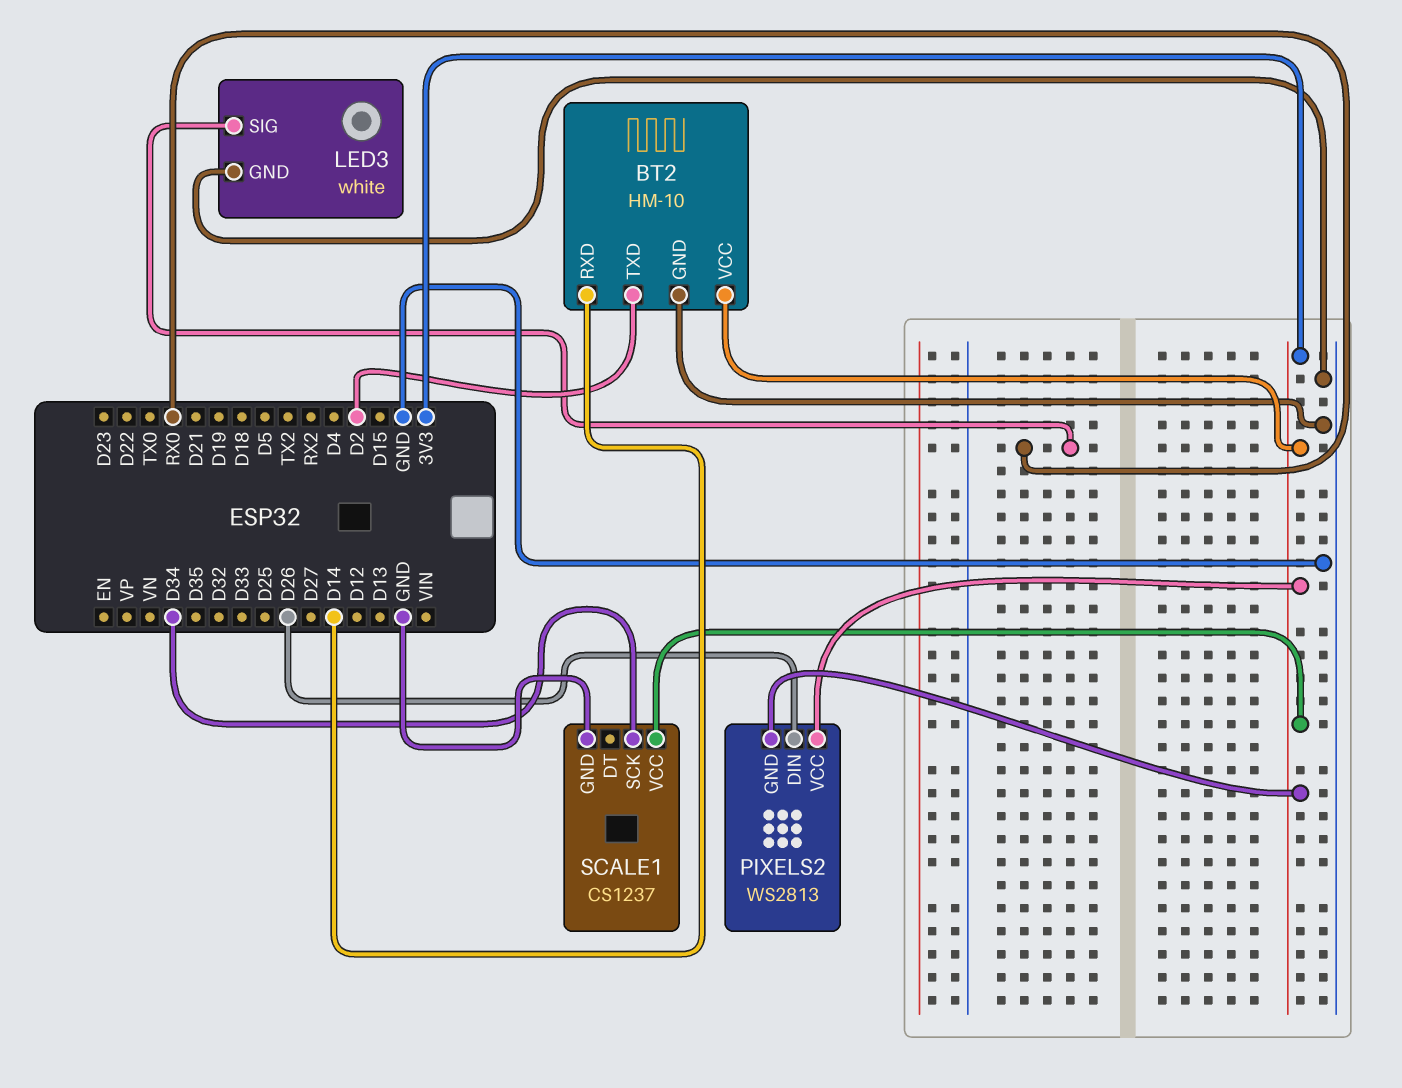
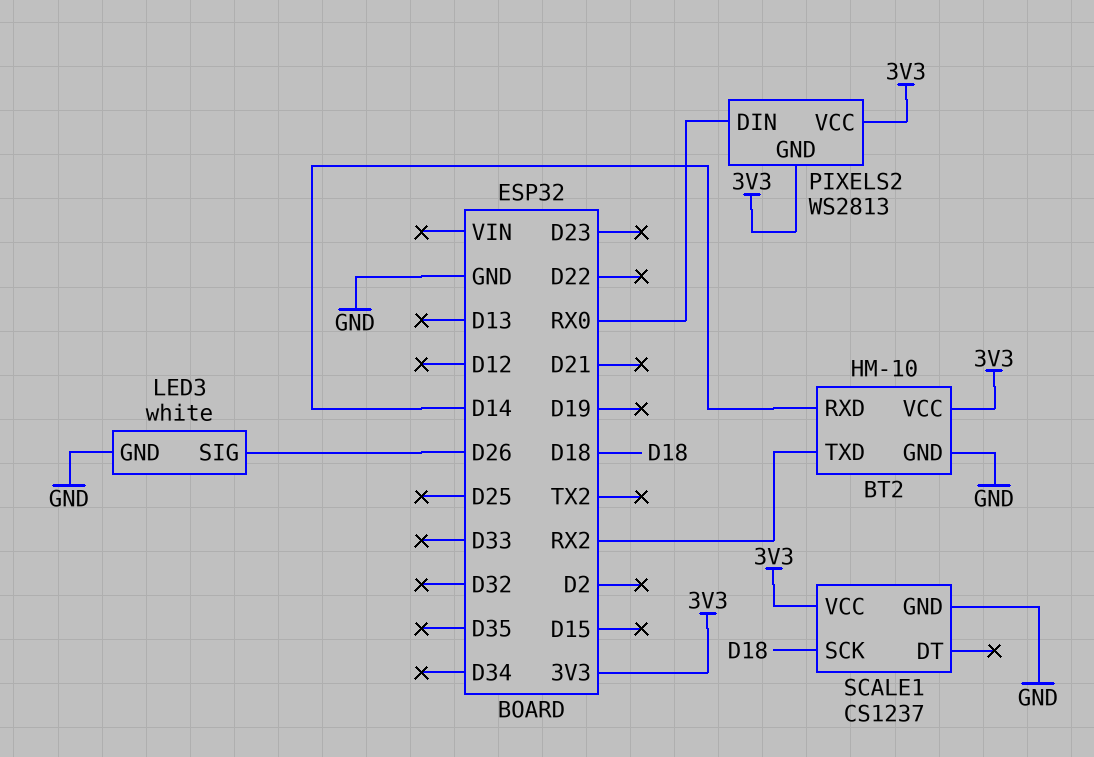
BT2 pin TXD: D2 -> RX2
LED3 pin SIG: RX0 -> D26
PIXELS2 pin DIN: D26 -> RX0
SCALE1 pin SCK: D34 -> D18

